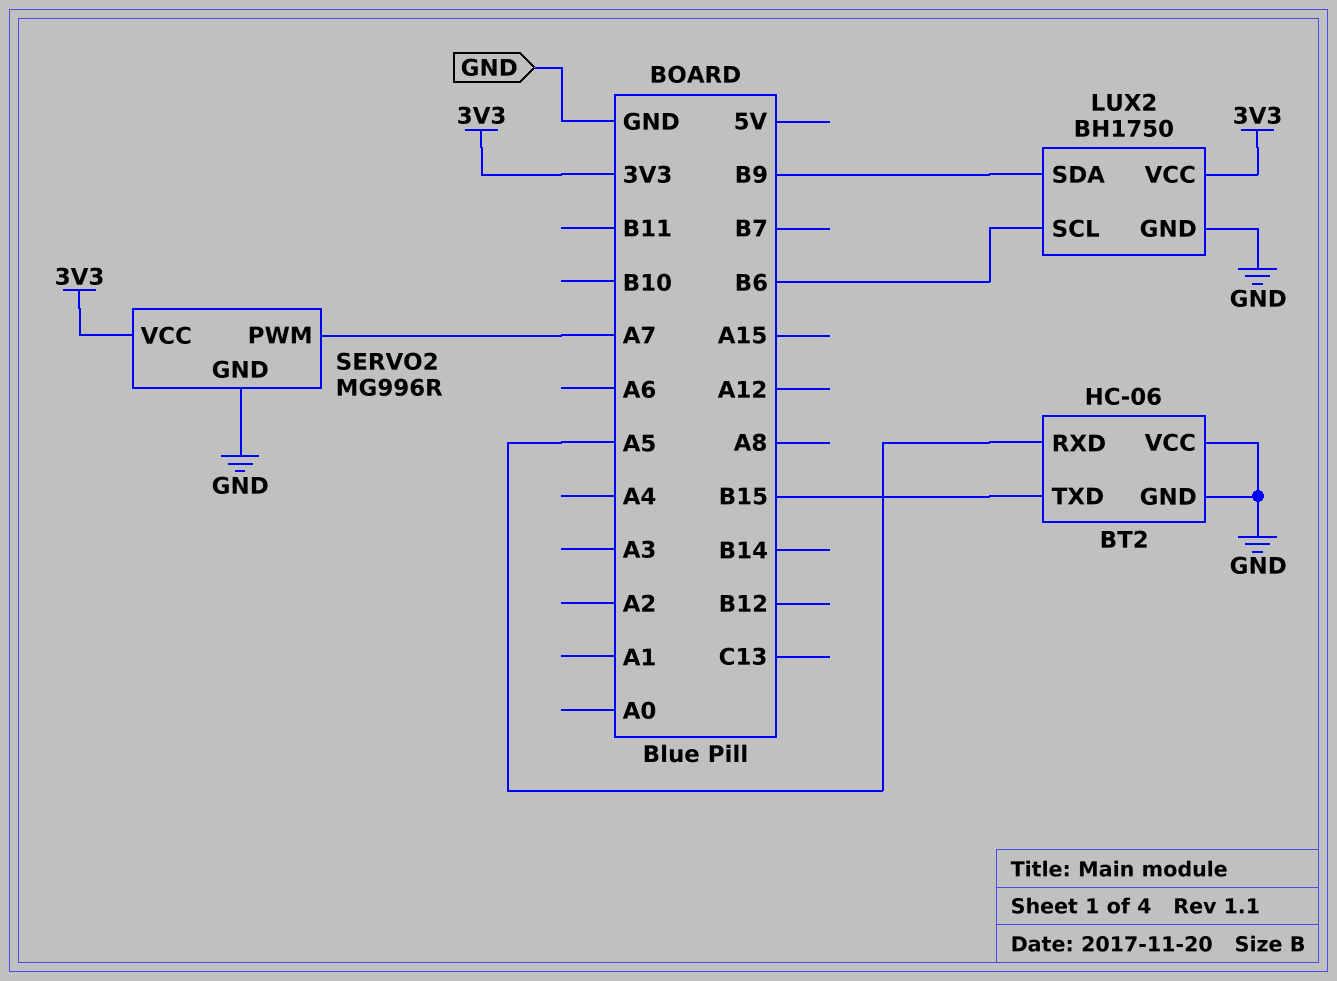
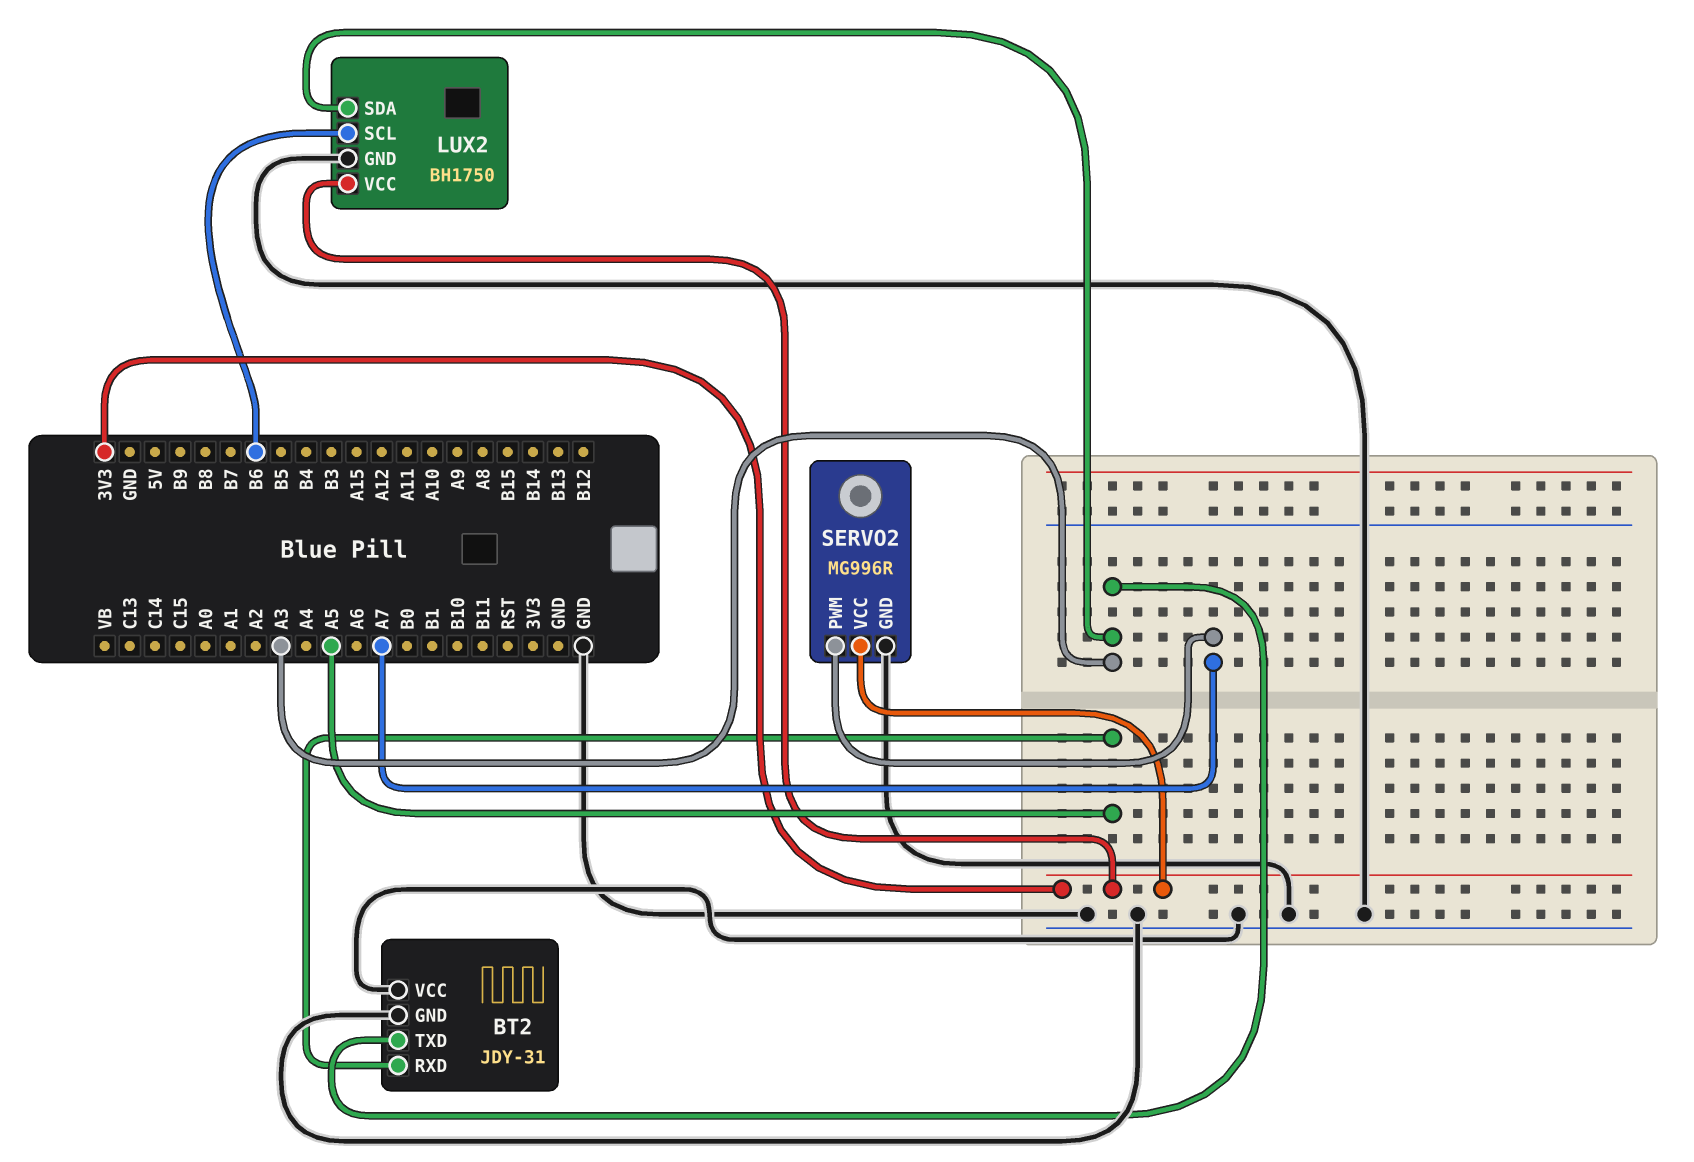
BT2: HC-06 -> JDY-31
BT2 pin TXD: B15 -> A3
LUX2 pin SDA: B9 -> A3

